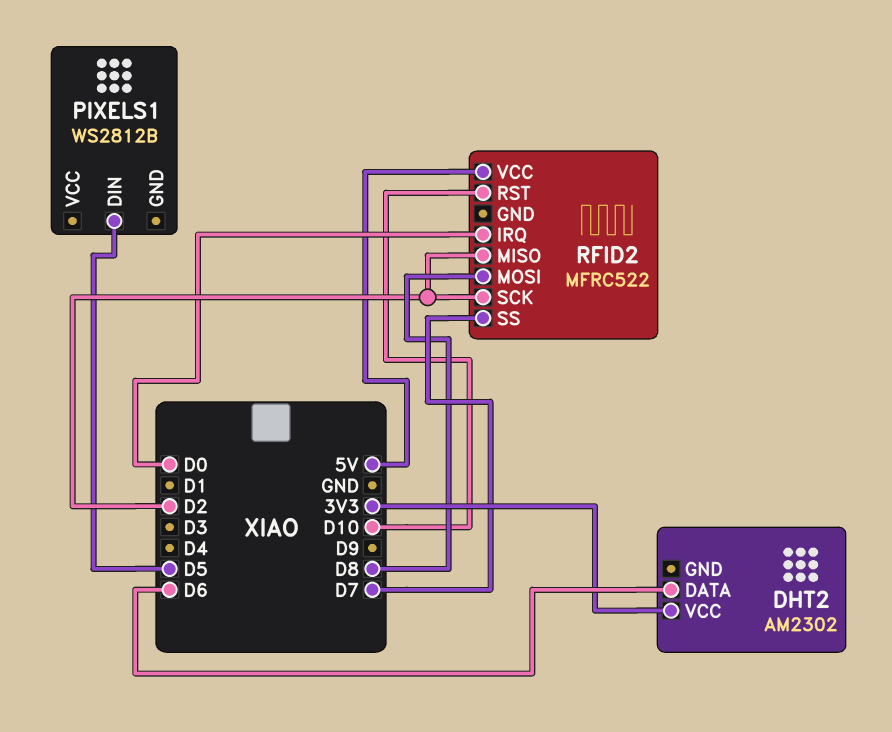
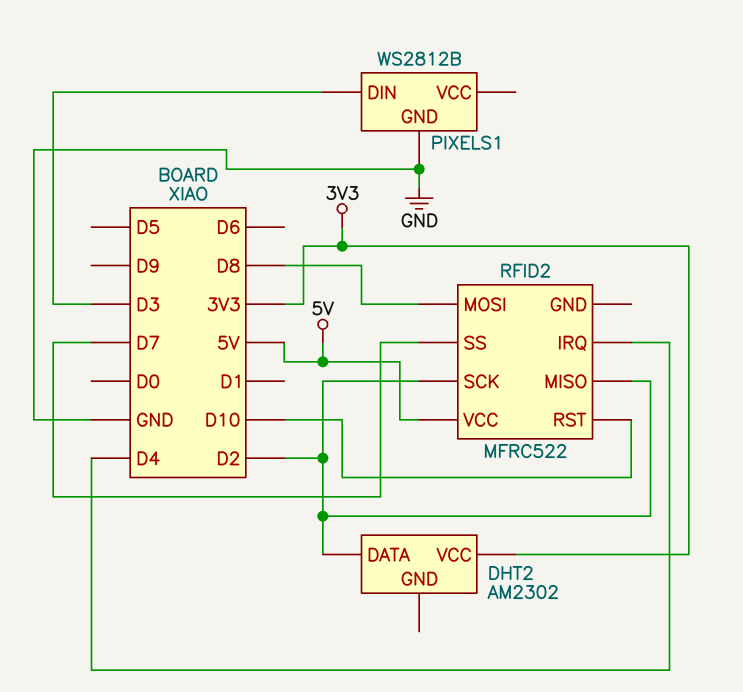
DHT2 pin DATA: D6 -> D2
PIXELS1 pin DIN: D5 -> D3
PIXELS1 pin GND: none -> GND
RFID2 pin IRQ: D0 -> D4

